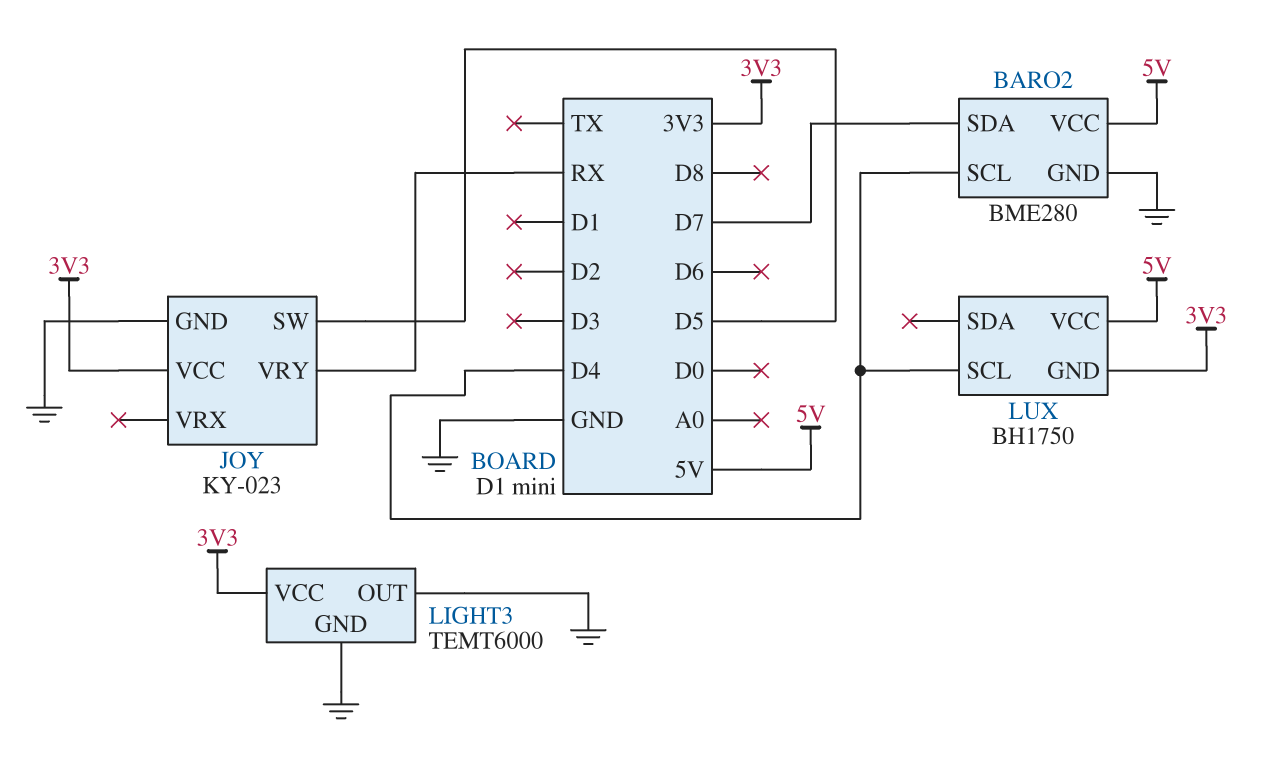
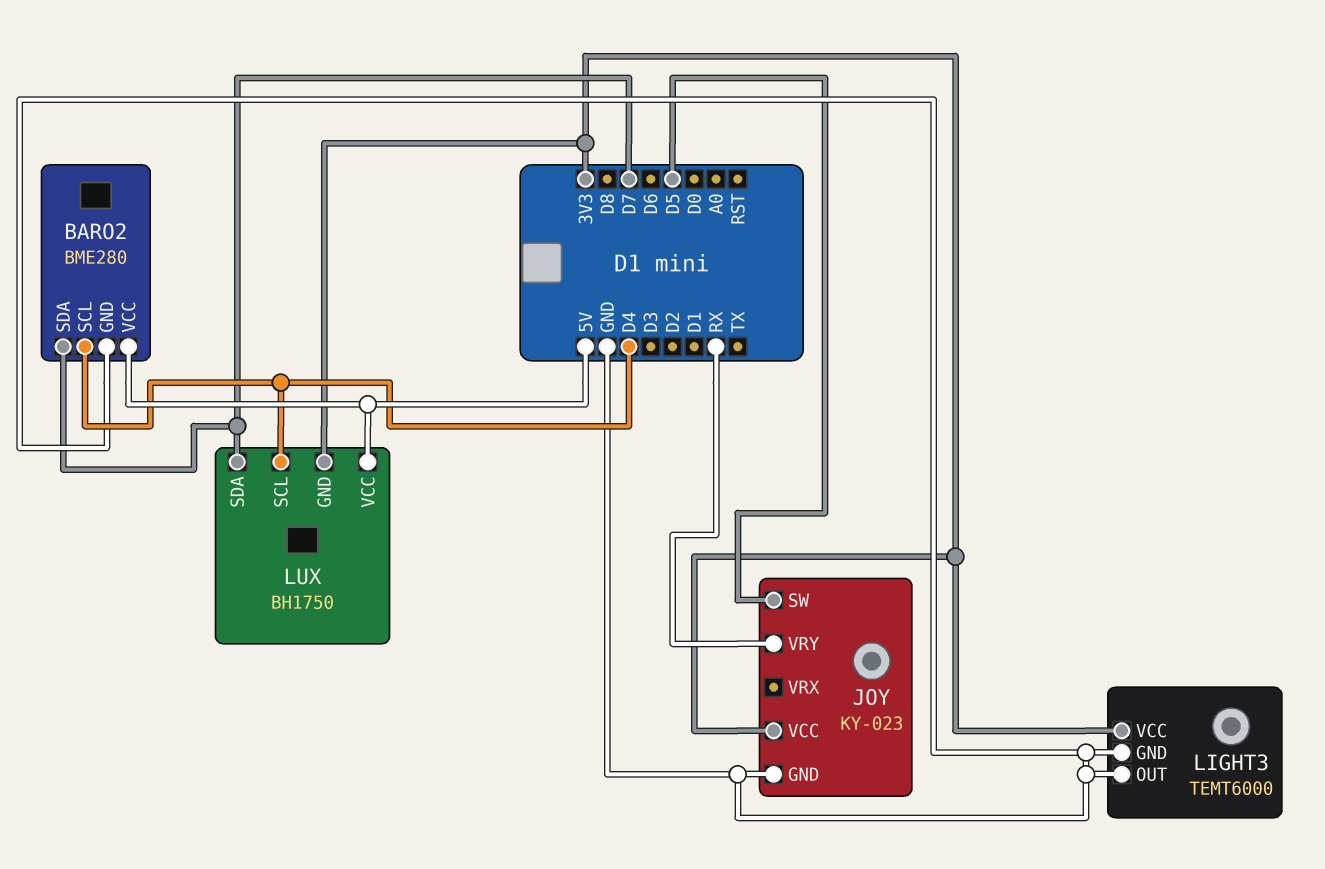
LUX pin SDA: none -> D7

